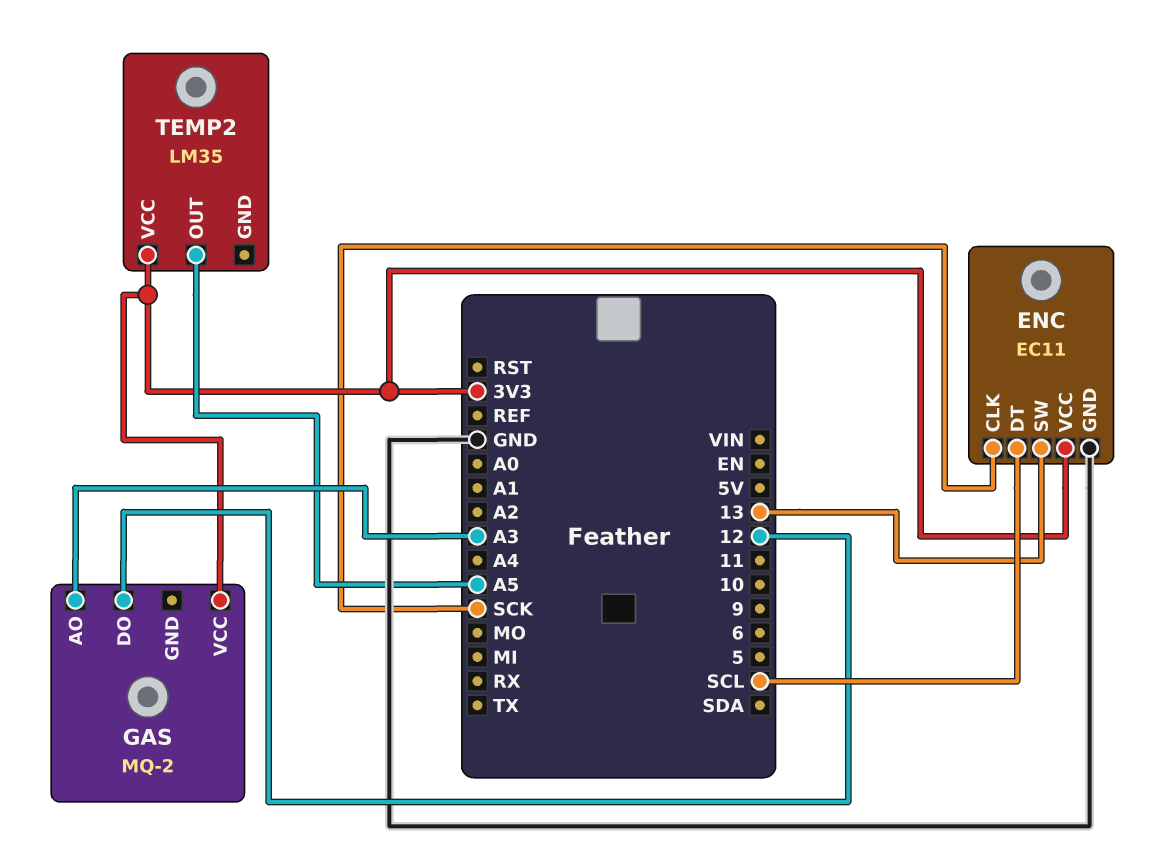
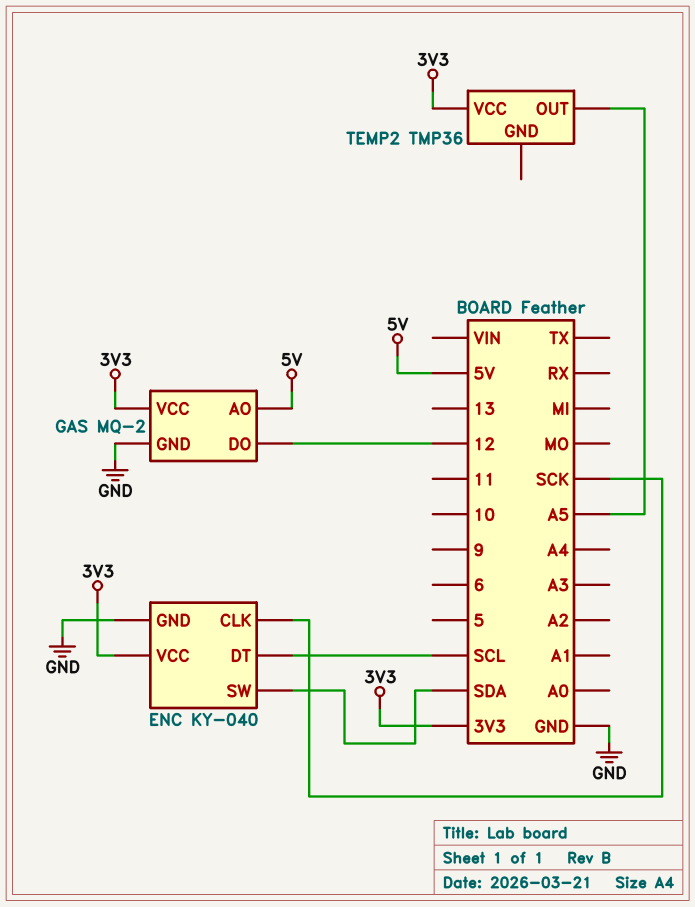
ENC: EC11 -> KY-040
ENC pin SW: 13 -> SDA
GAS pin AO: A3 -> 5V
GAS pin GND: none -> GND
TEMP2: LM35 -> TMP36

